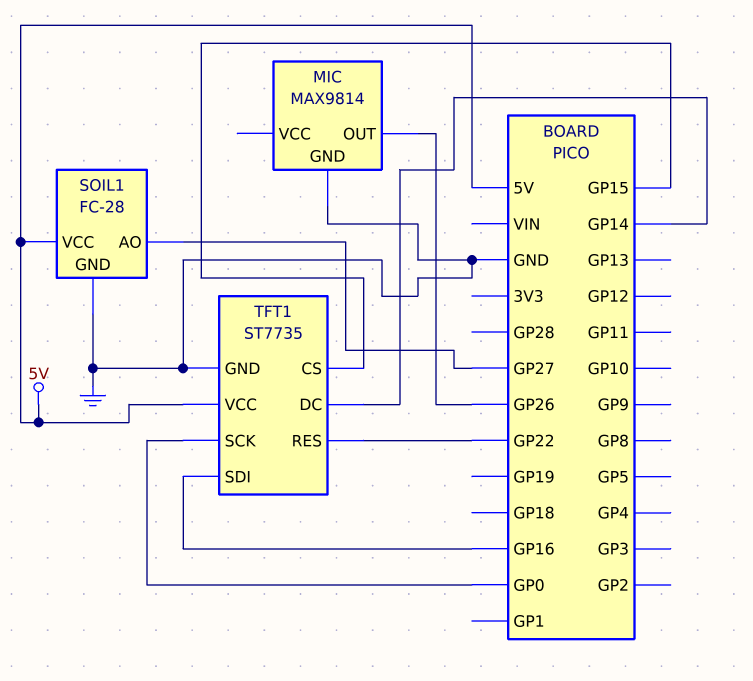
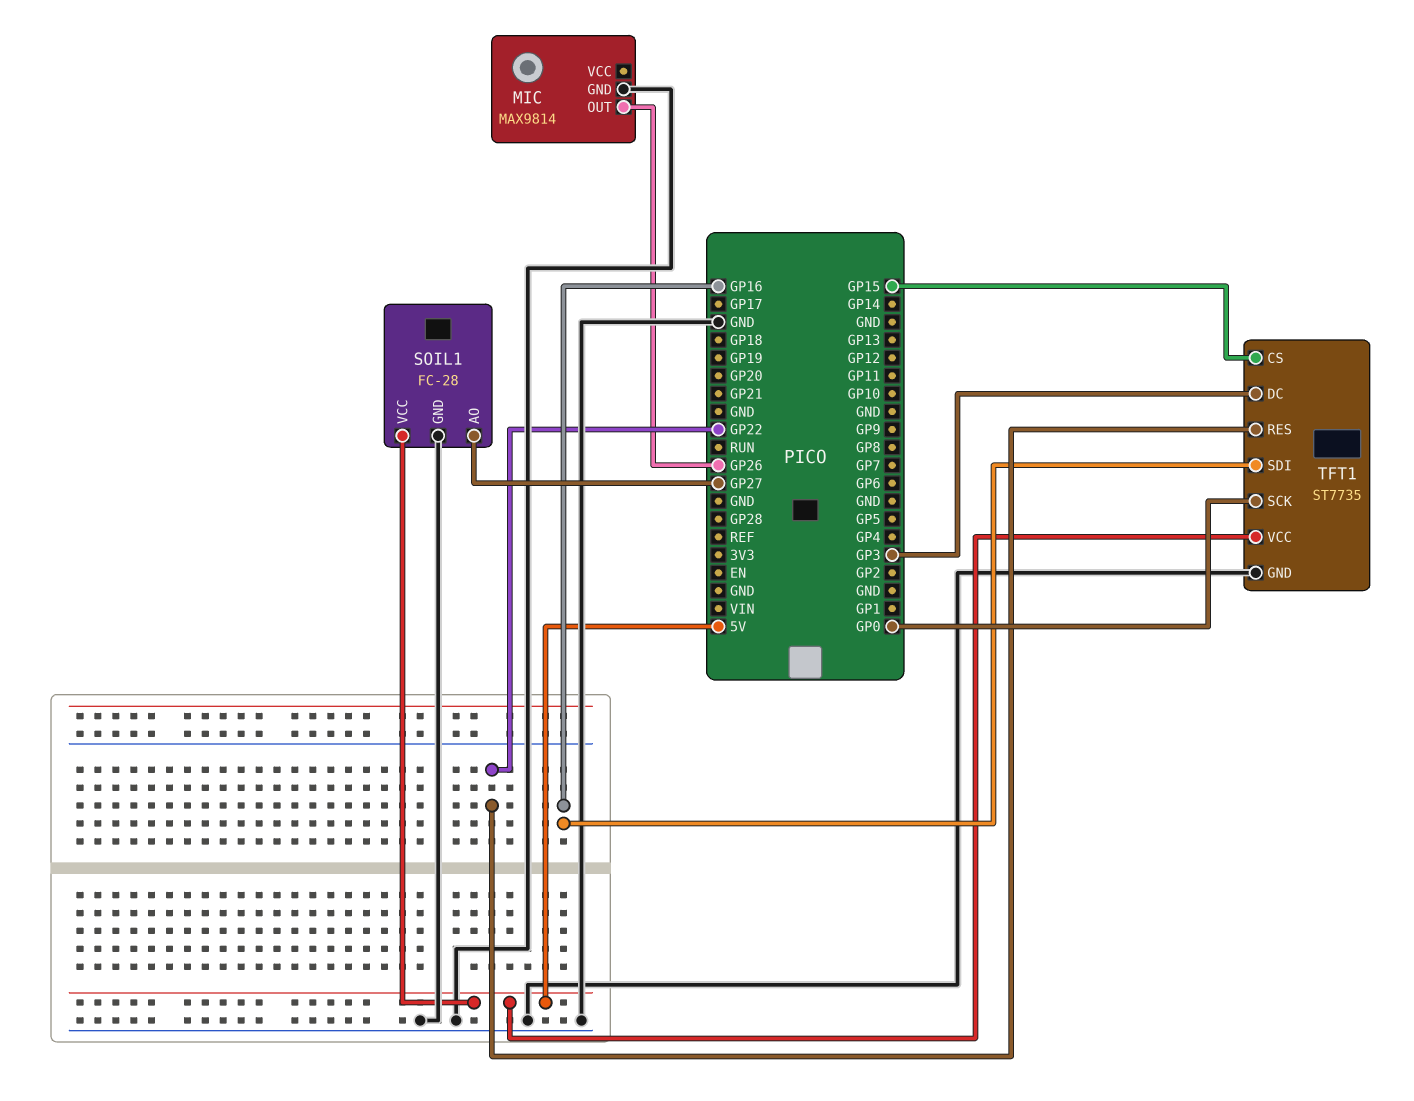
TFT1 pin DC: GP14 -> GP3

